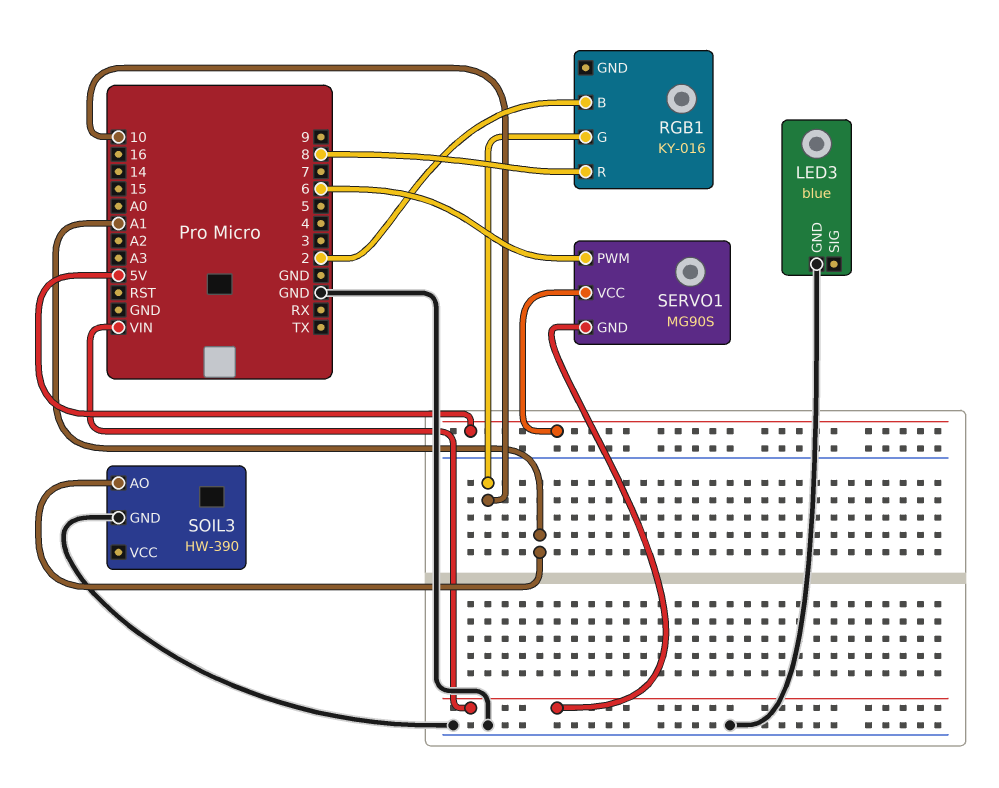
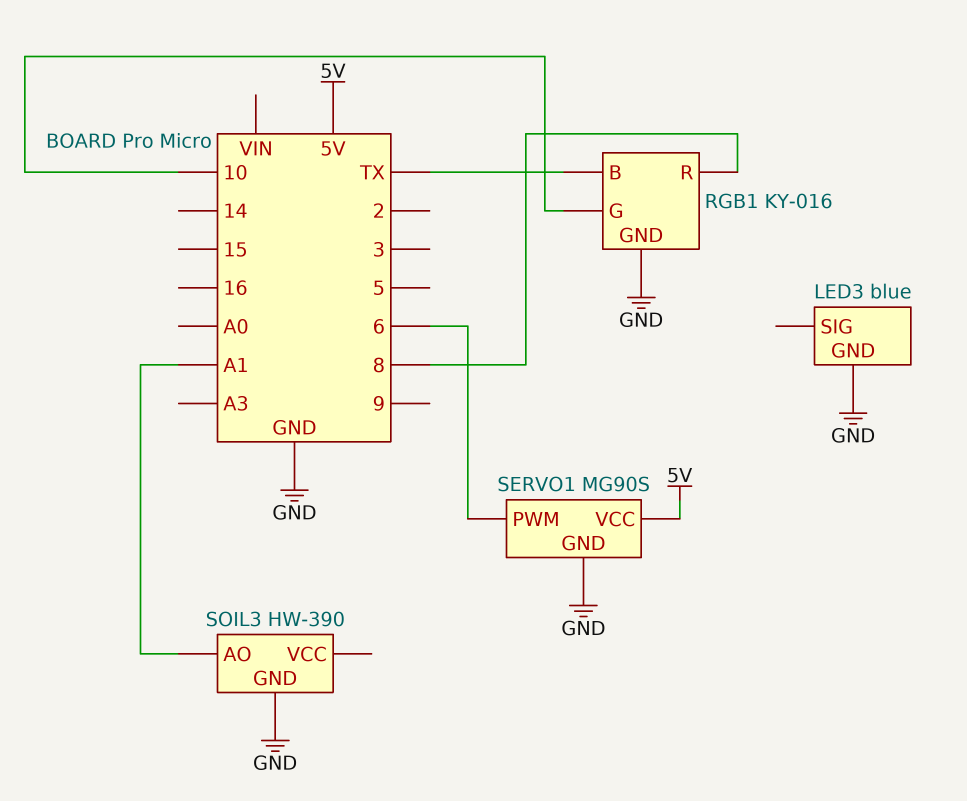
RGB1 pin B: 2 -> TX
RGB1 pin GND: none -> GND
SERVO1 pin GND: VIN -> GND

